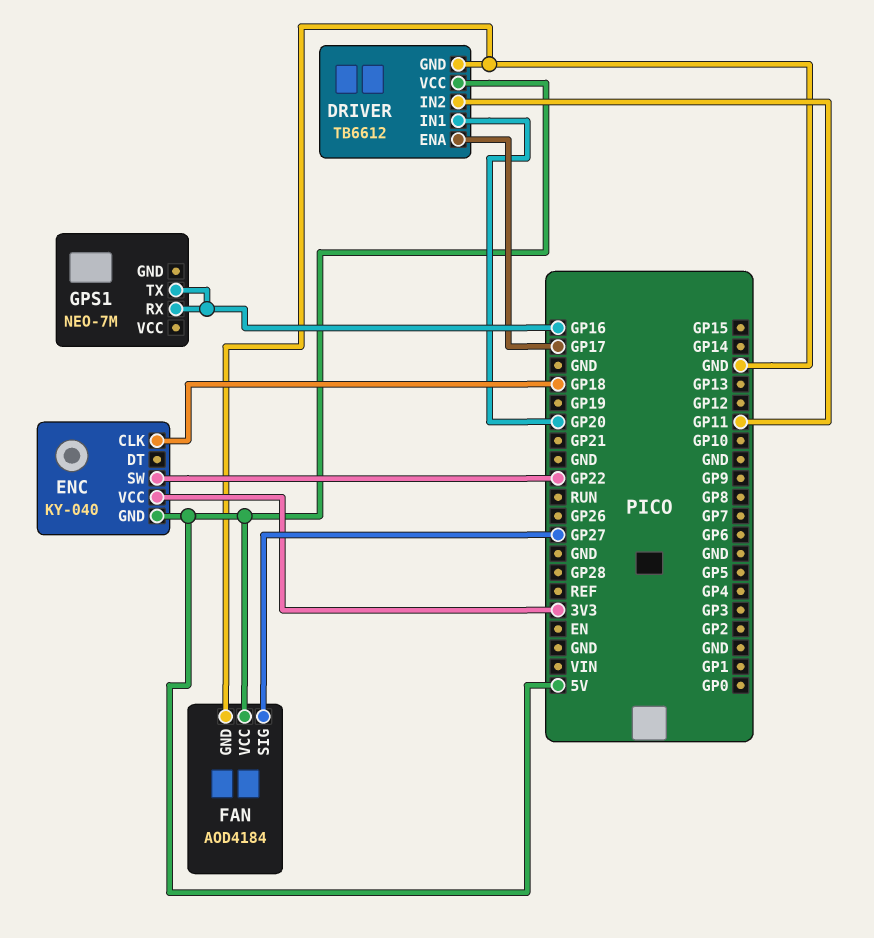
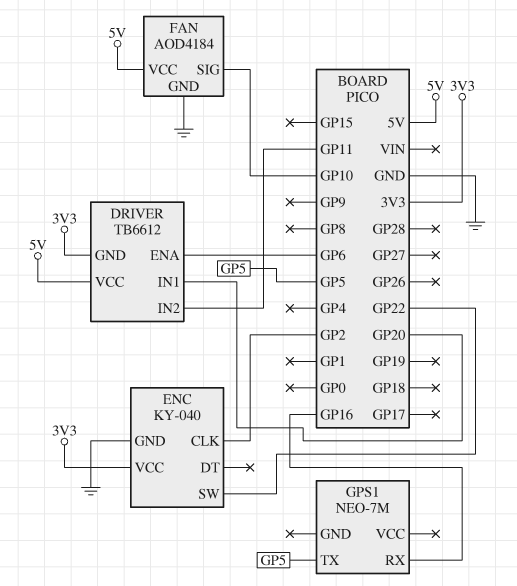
DRIVER pin ENA: GP17 -> GP6
DRIVER pin GND: GND -> 3V3
ENC pin CLK: GP18 -> GP2
ENC pin GND: 5V -> GND
FAN pin SIG: GP27 -> GP10
GPS1 pin TX: GP16 -> GP5

